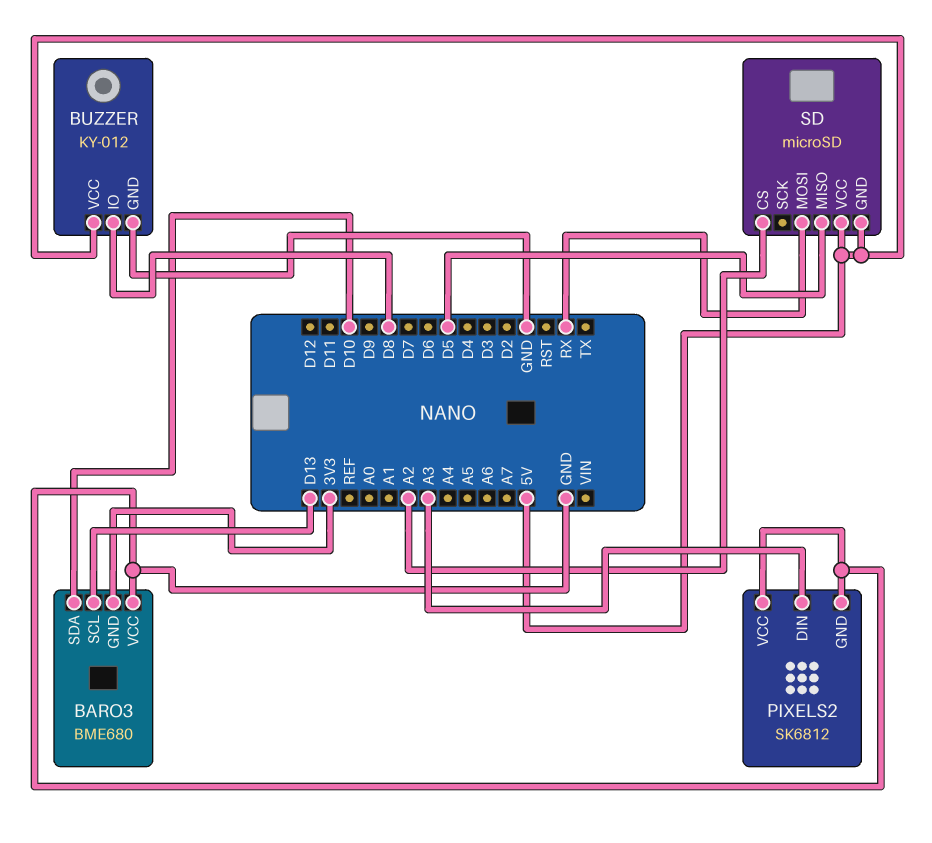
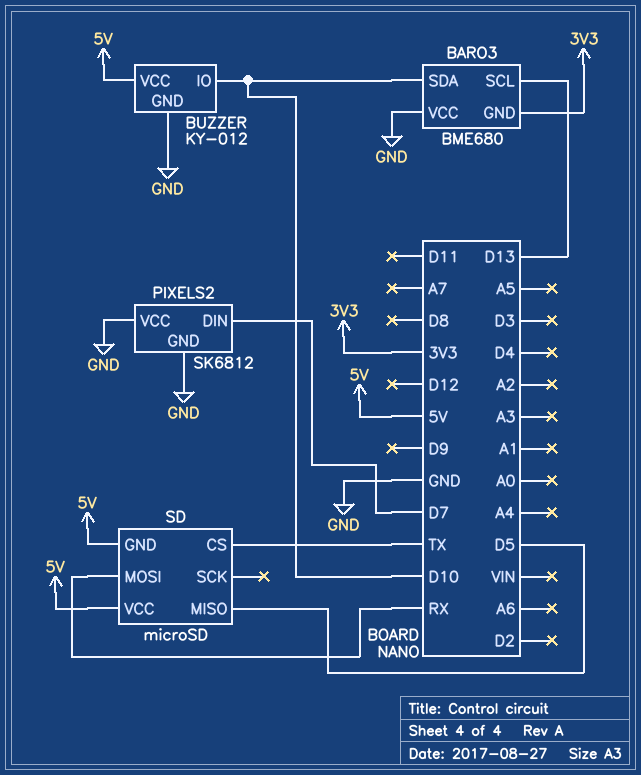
BUZZER pin IO: D8 -> D10
PIXELS2 pin DIN: A3 -> D7
SD pin CS: A2 -> TX

